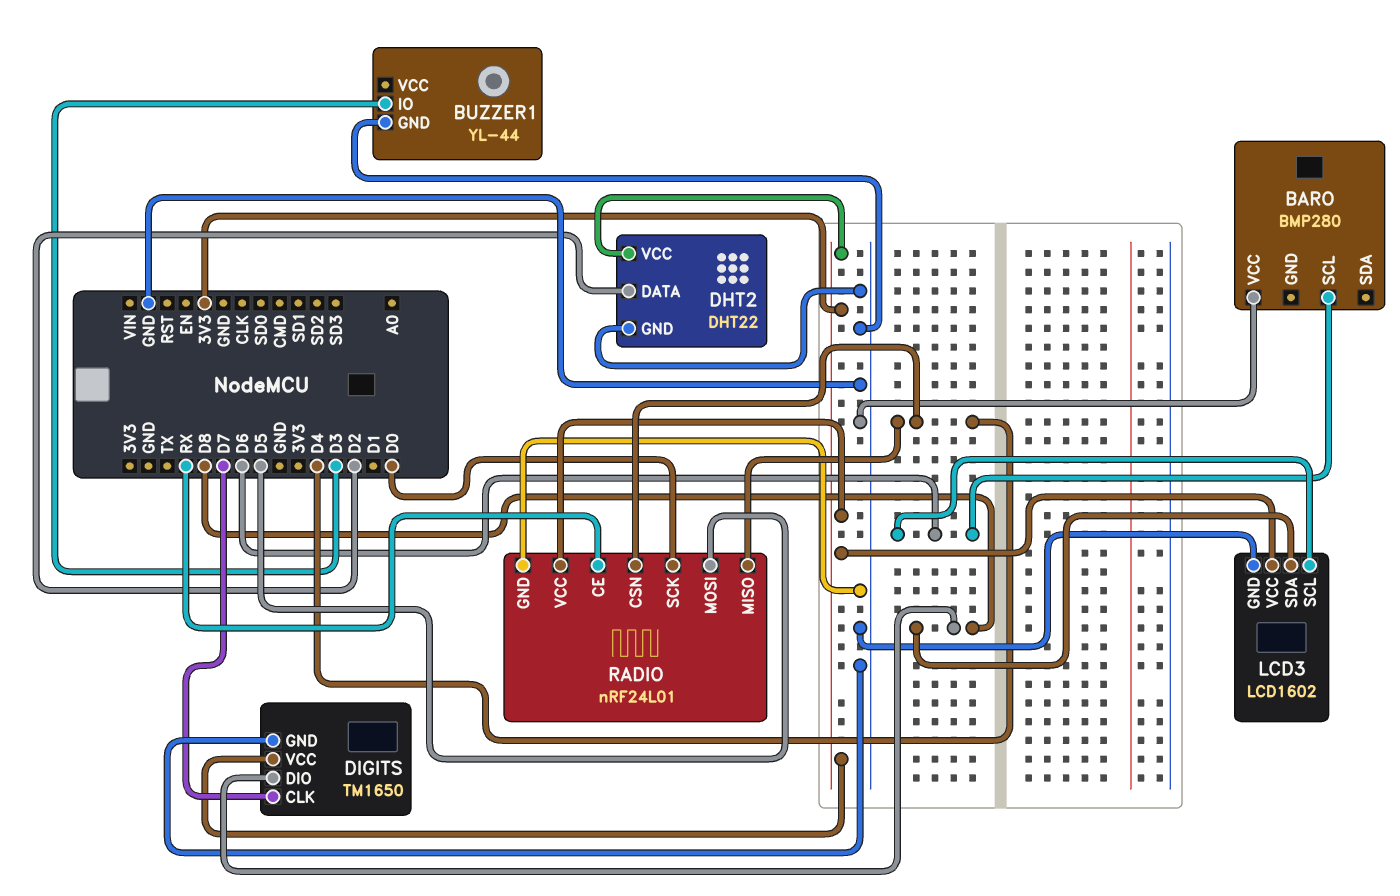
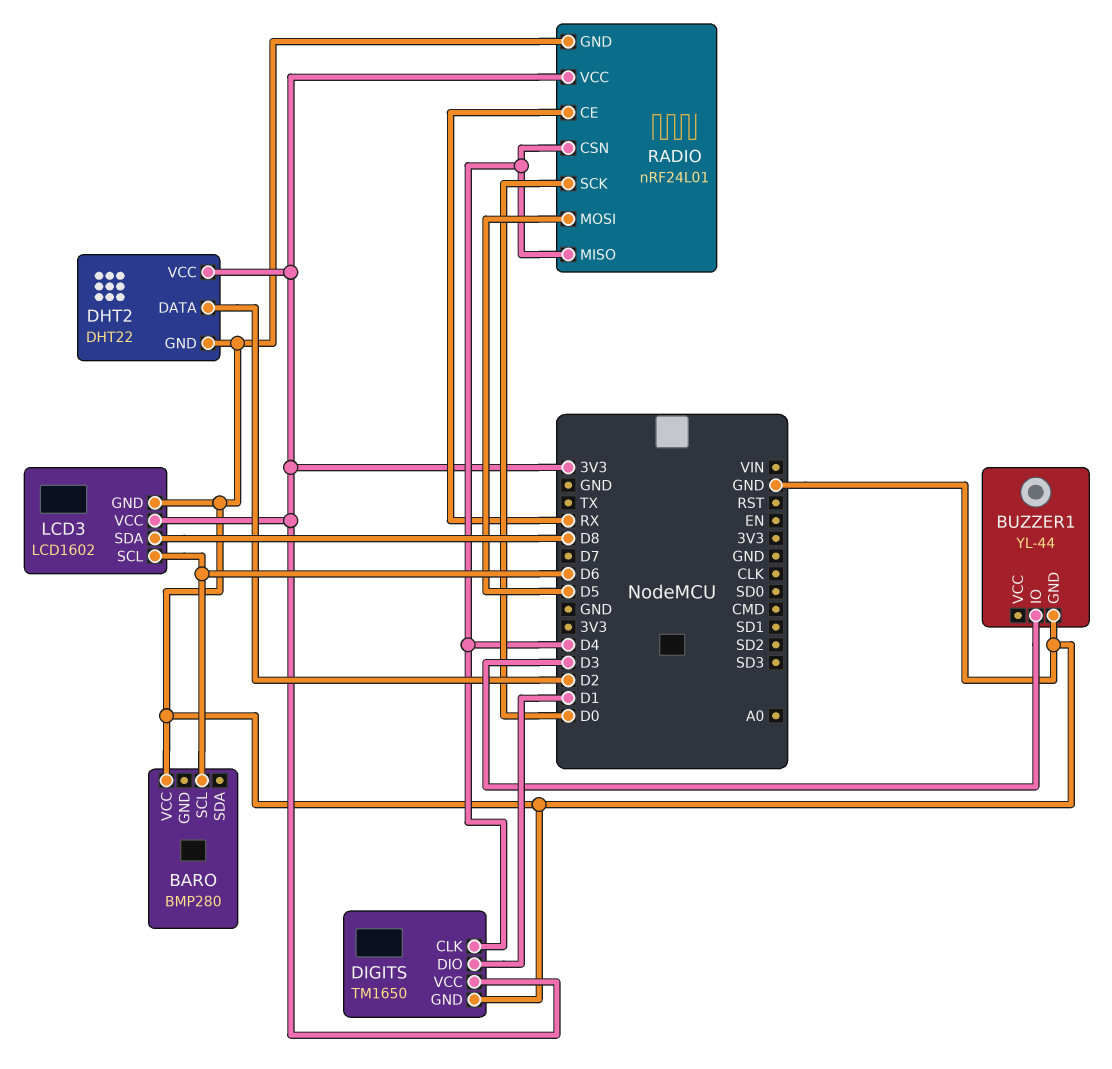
DIGITS pin CLK: D7 -> D4
DIGITS pin DIO: D8 -> D1

